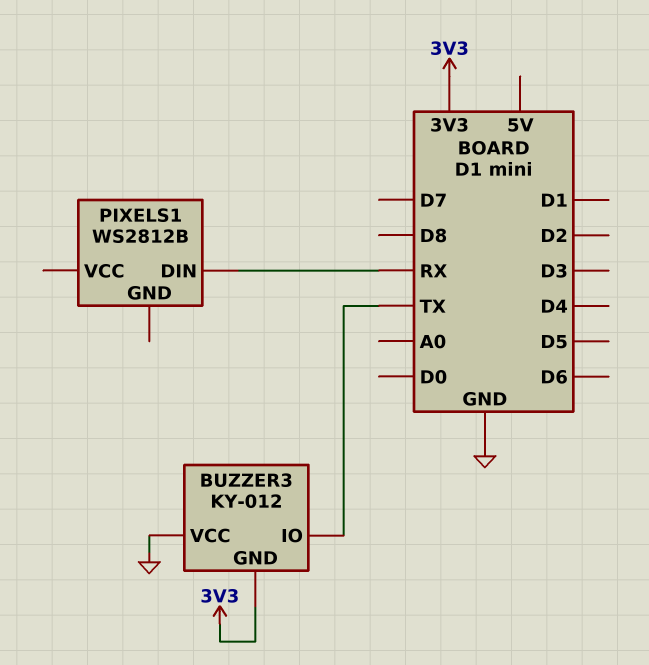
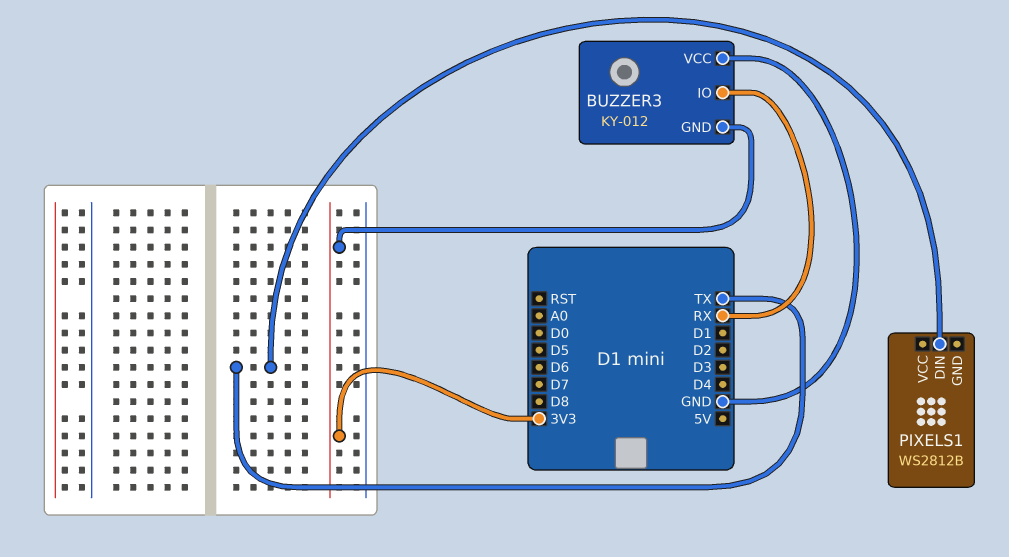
BUZZER3 pin IO: TX -> RX
PIXELS1 pin DIN: RX -> TX

